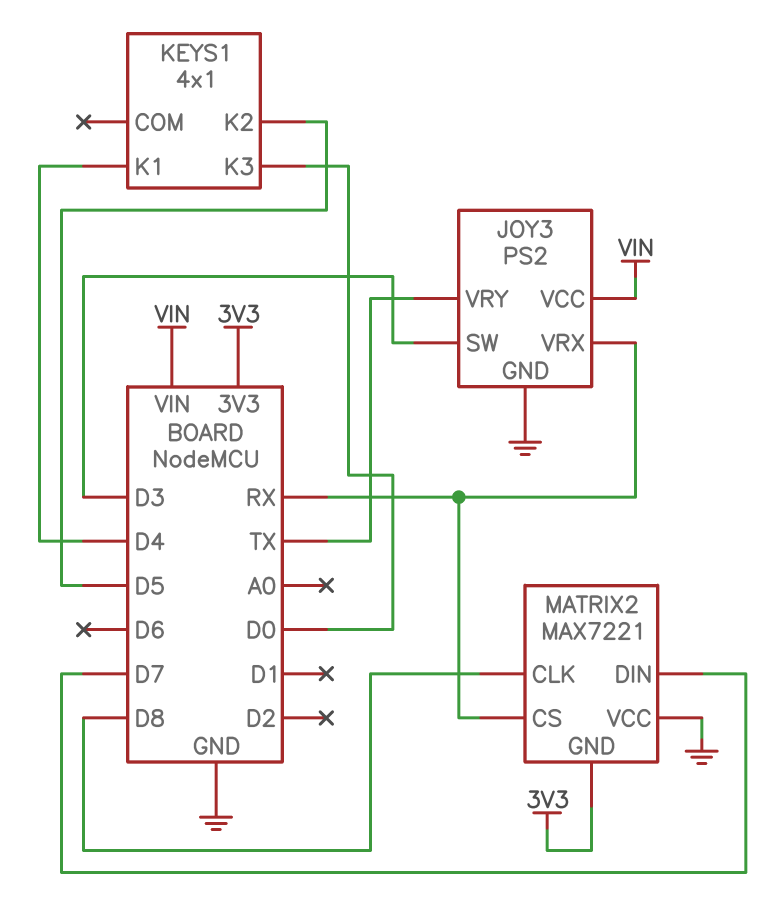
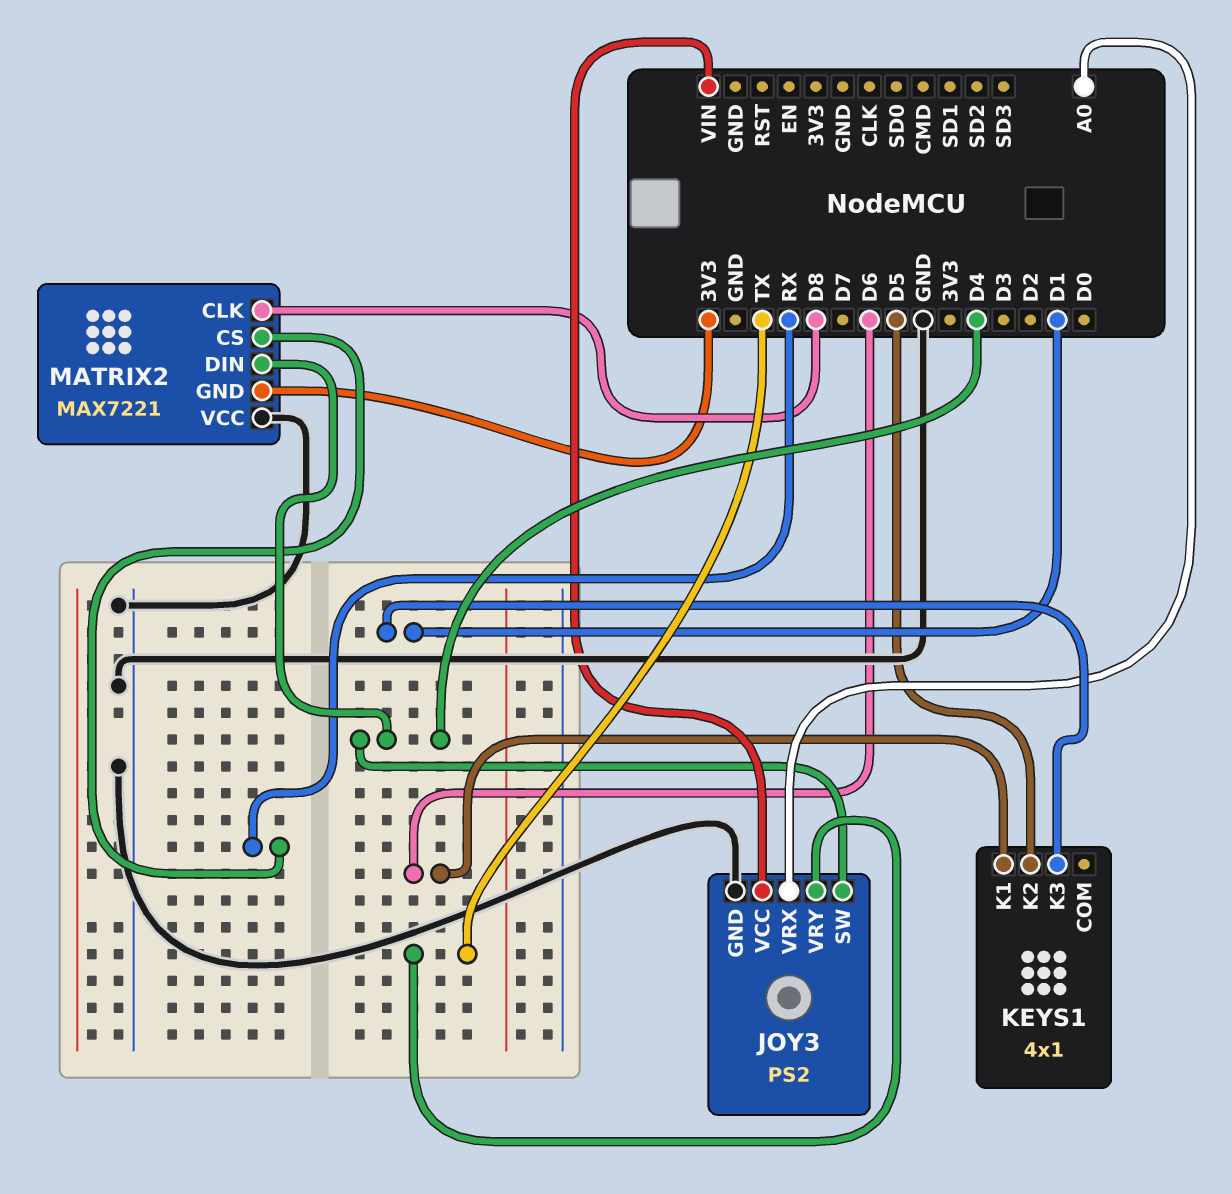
JOY3 pin SW: D3 -> D4
JOY3 pin VRX: RX -> A0
KEYS1 pin K1: D4 -> D6
KEYS1 pin K3: D0 -> D1
MATRIX2 pin DIN: D7 -> D4

